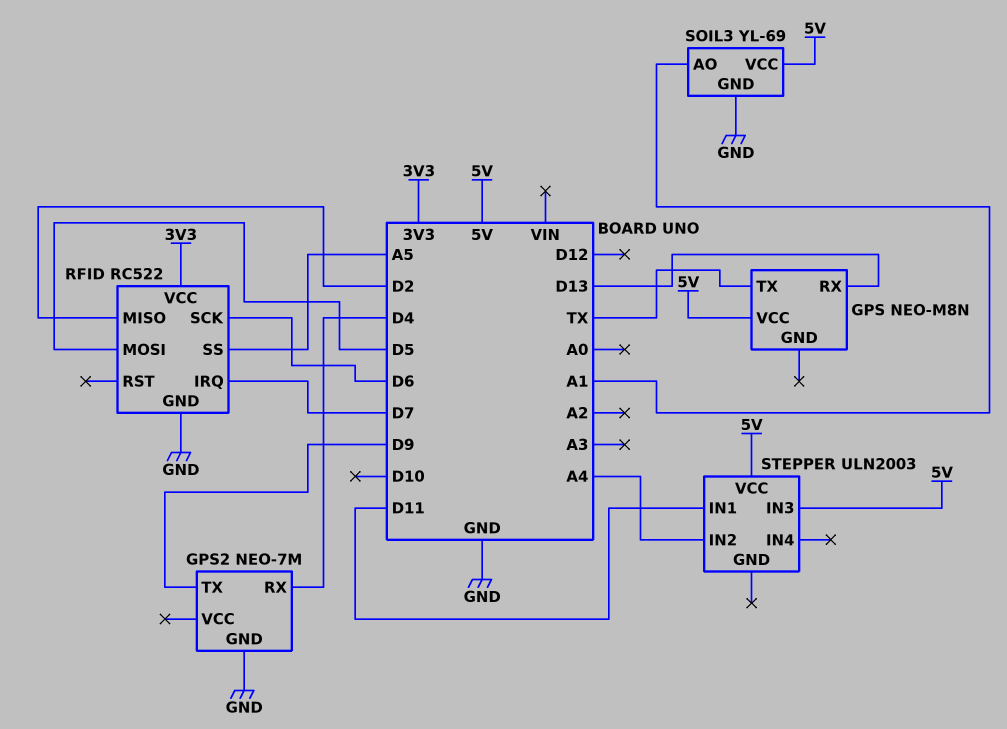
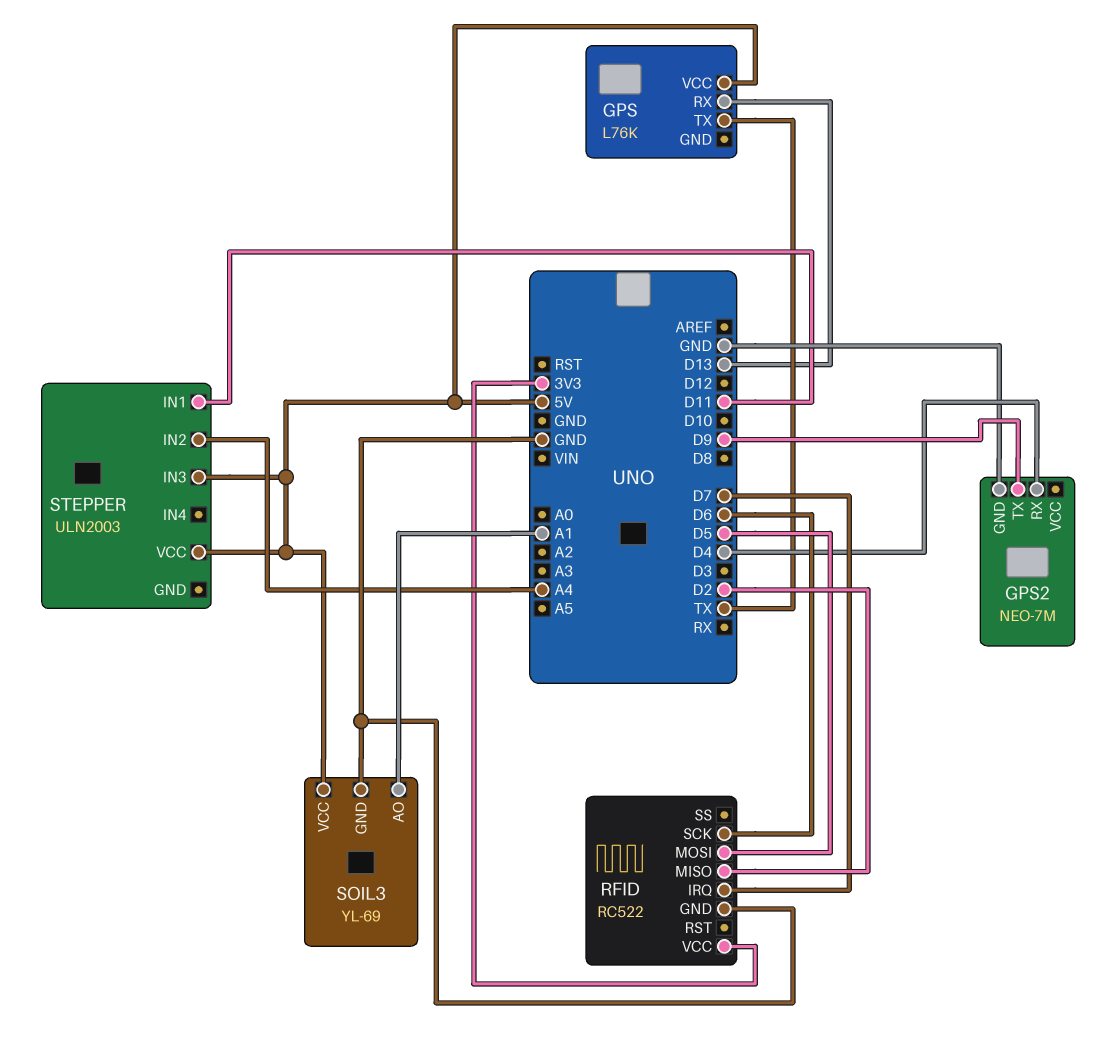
GPS: NEO-M8N -> L76K
RFID pin SS: A5 -> none

